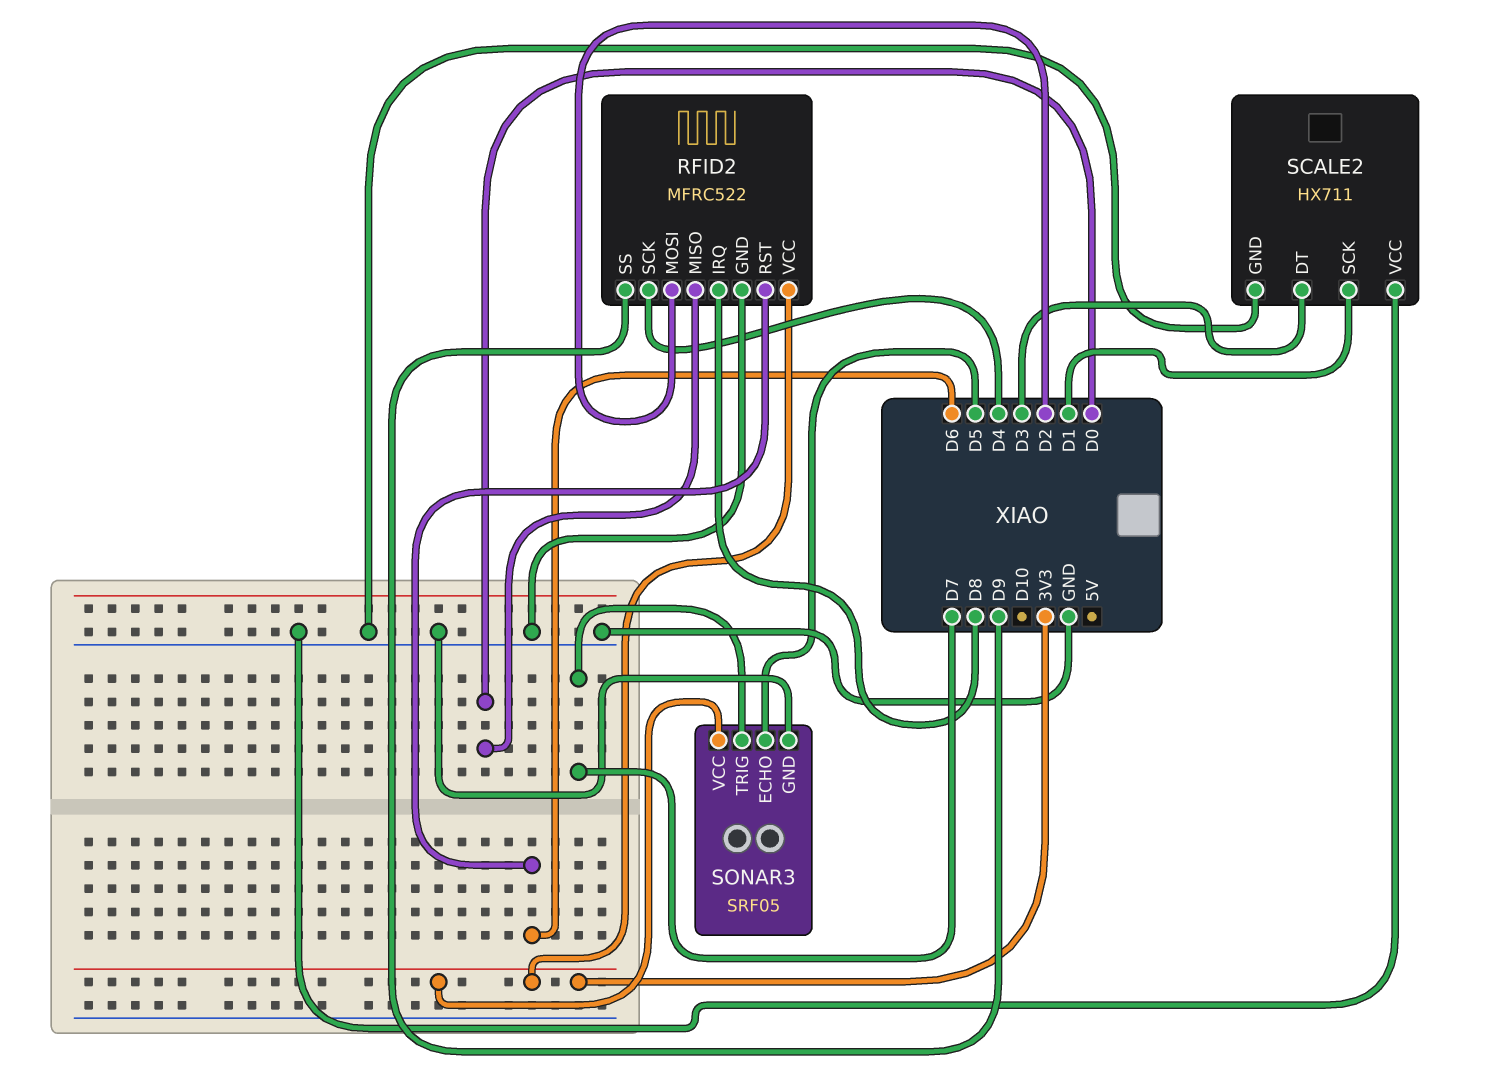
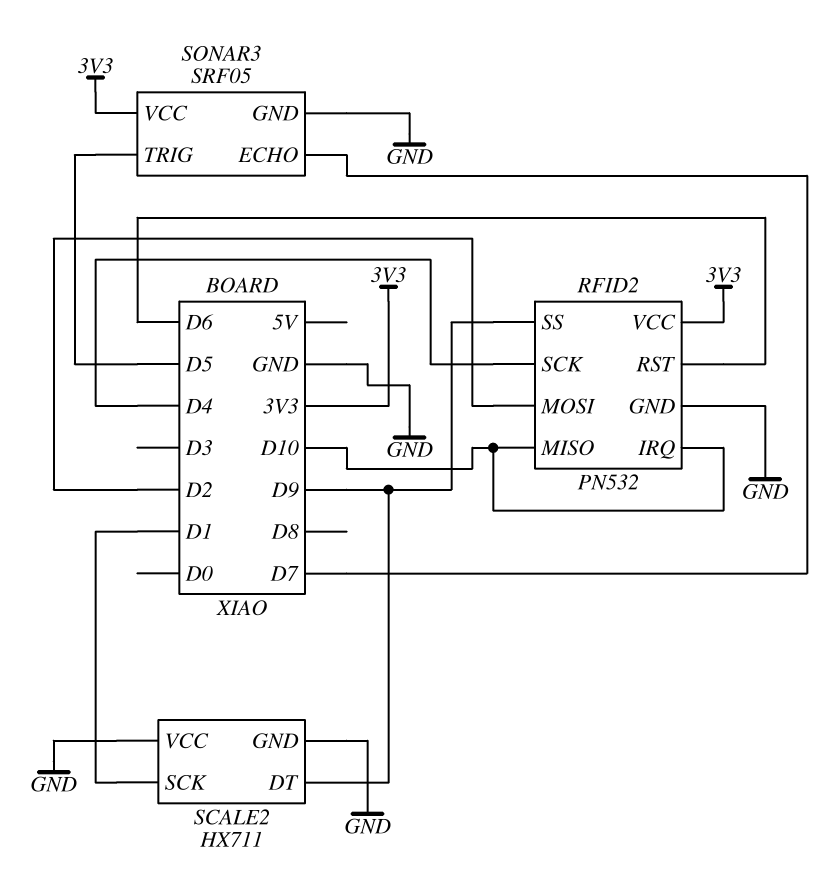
RFID2: MFRC522 -> PN532
RFID2 pin IRQ: D8 -> D10
RFID2 pin MISO: D0 -> D10
SCALE2 pin DT: D3 -> D9
SONAR3 pin ECHO: D5 -> D7
SONAR3 pin TRIG: D7 -> D5

